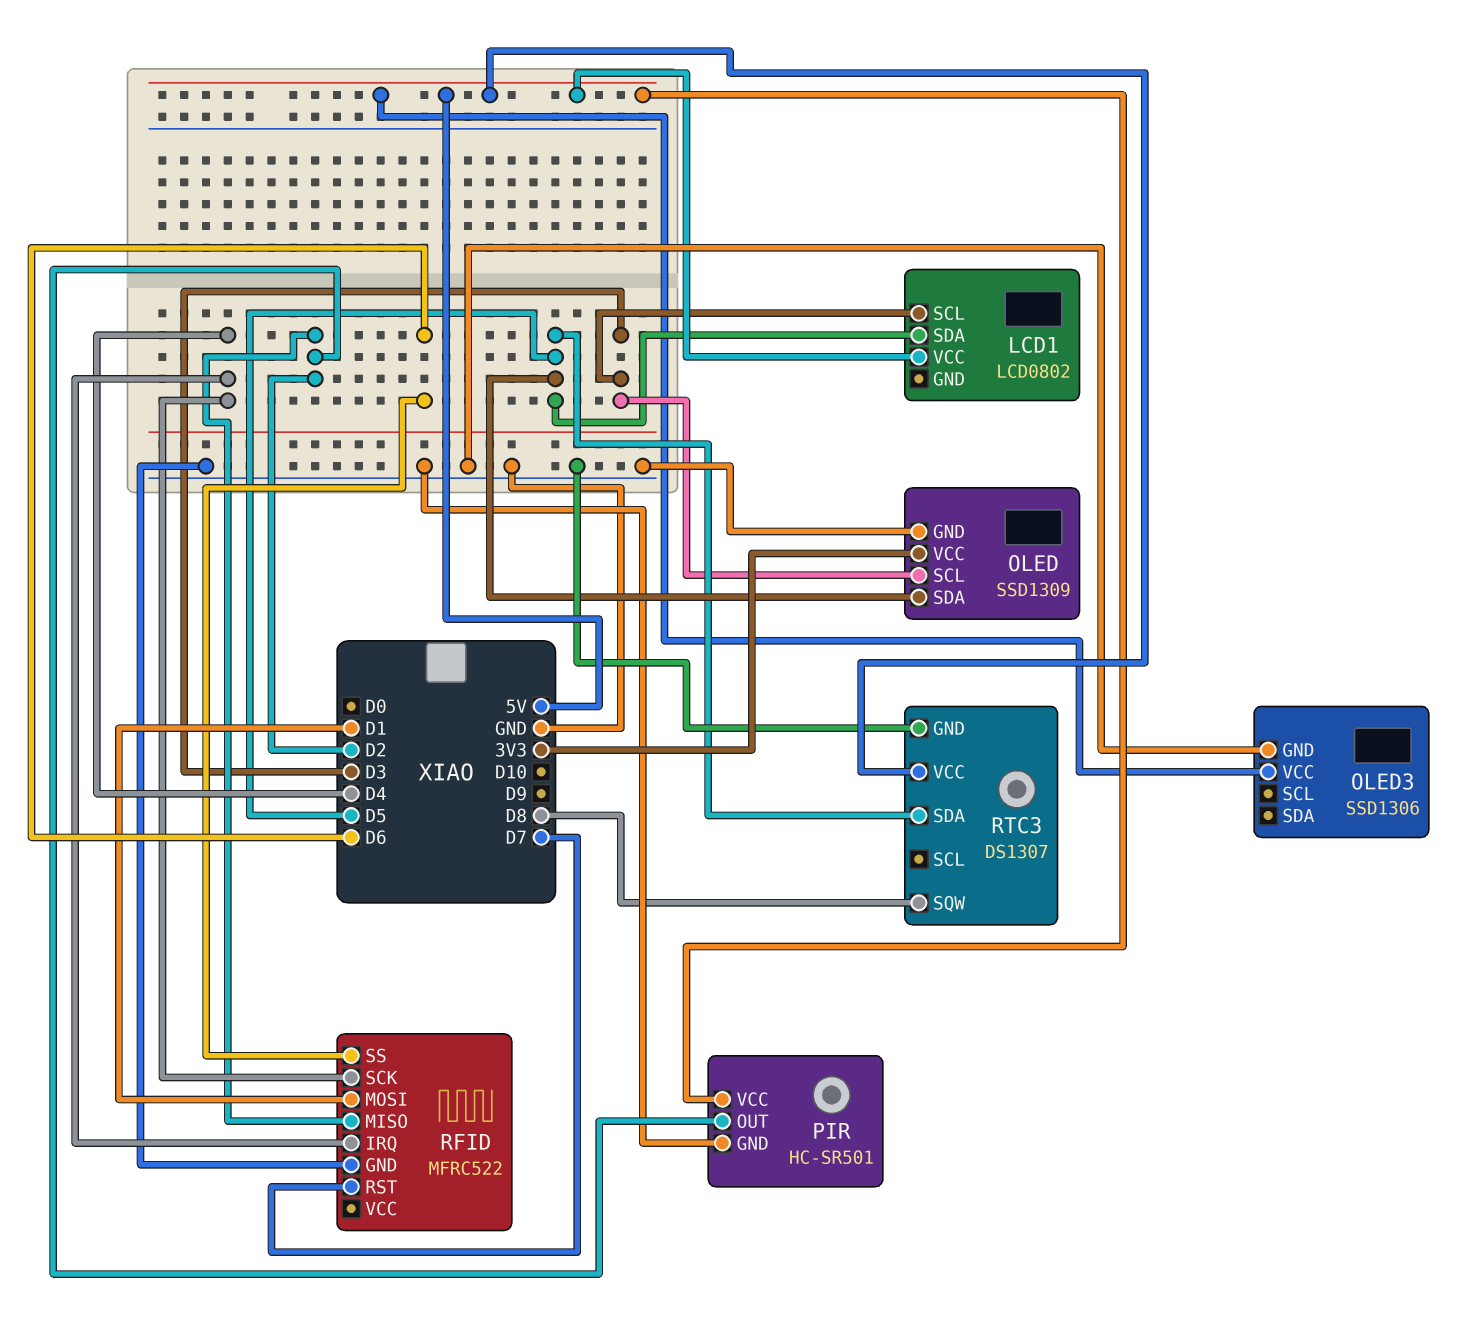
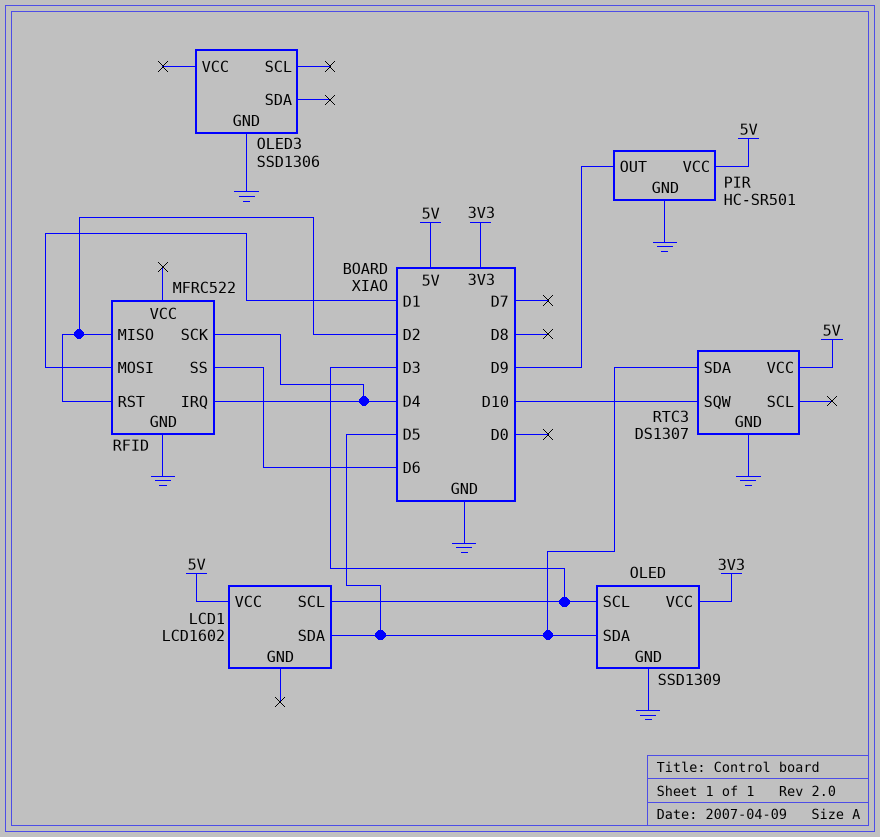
LCD1: LCD0802 -> LCD1602
OLED3 pin VCC: 5V -> none
PIR pin OUT: D2 -> D9
RFID pin RST: D7 -> D2
RTC3 pin SQW: D8 -> D10

